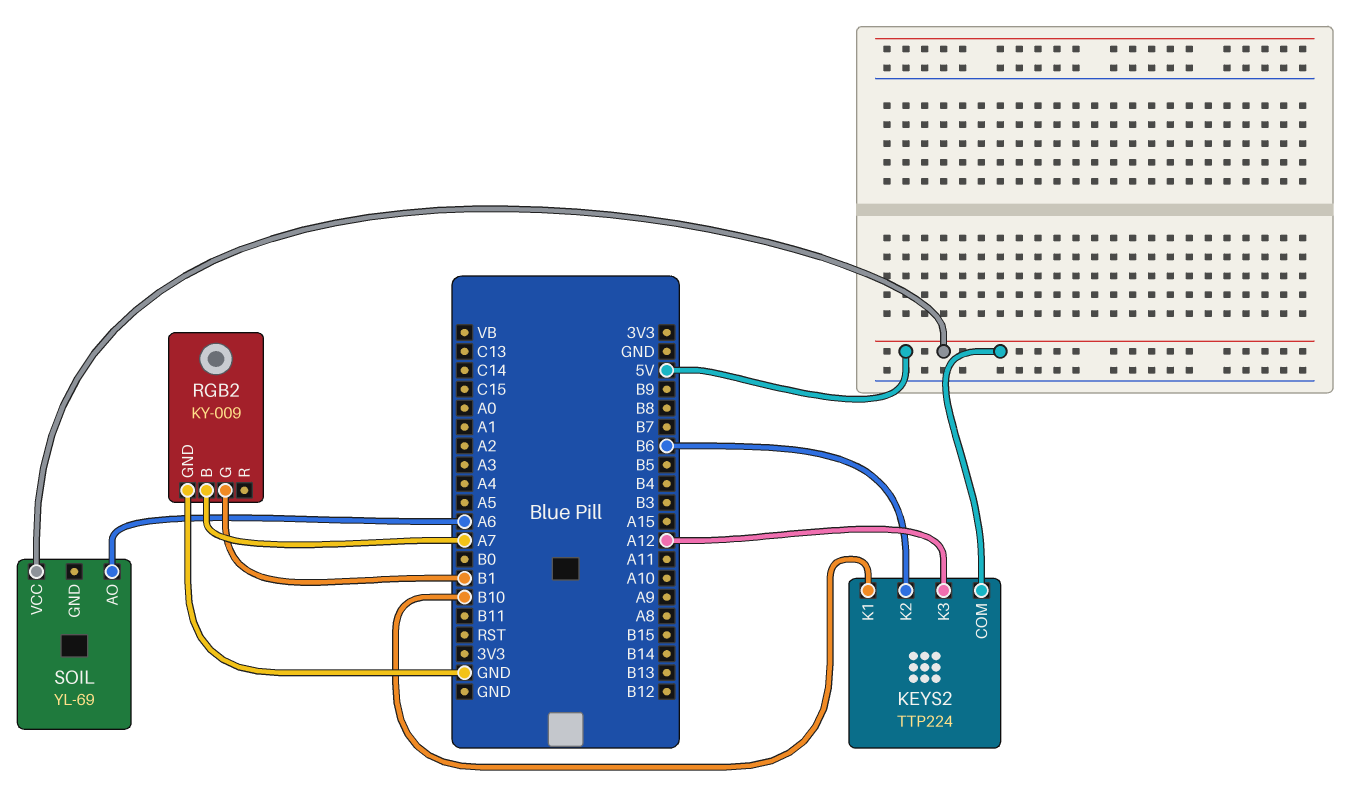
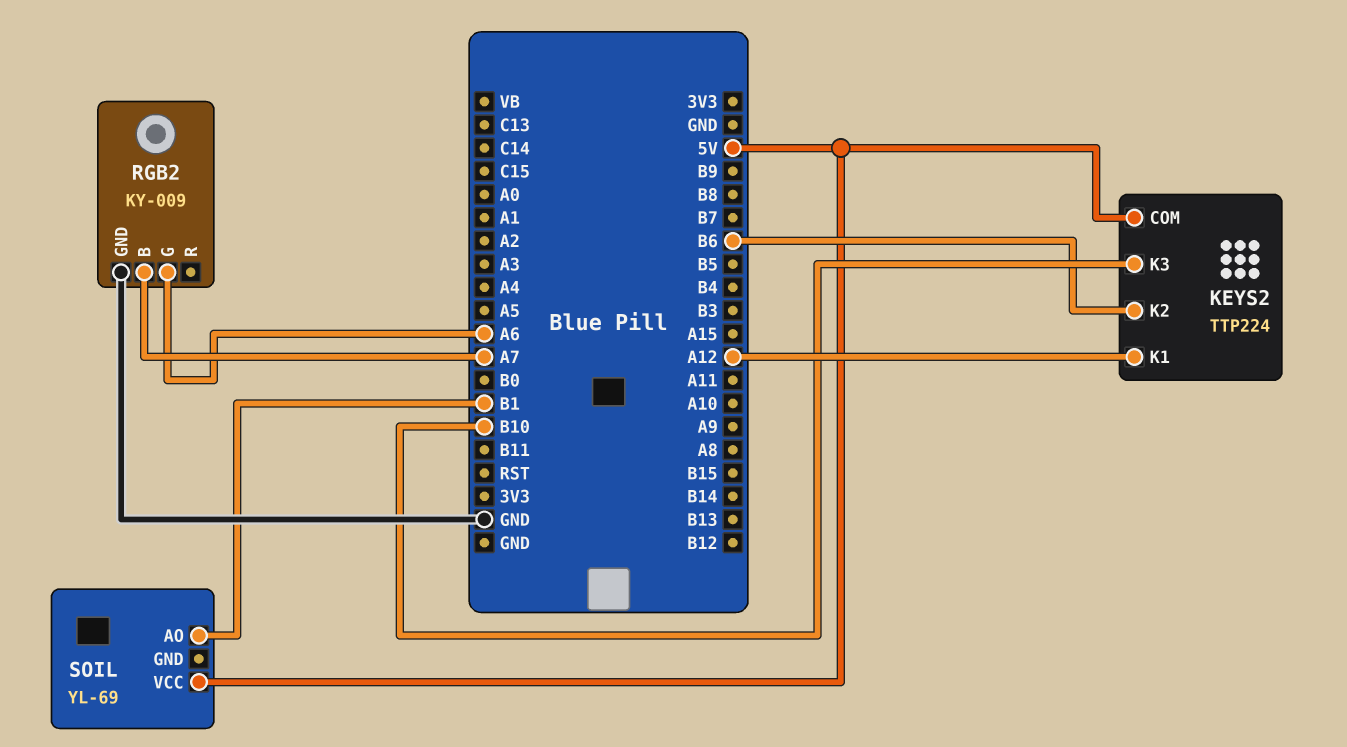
KEYS2 pin K1: B10 -> A12
KEYS2 pin K3: A12 -> B10
RGB2 pin G: B1 -> A6
SOIL pin AO: A6 -> B1

